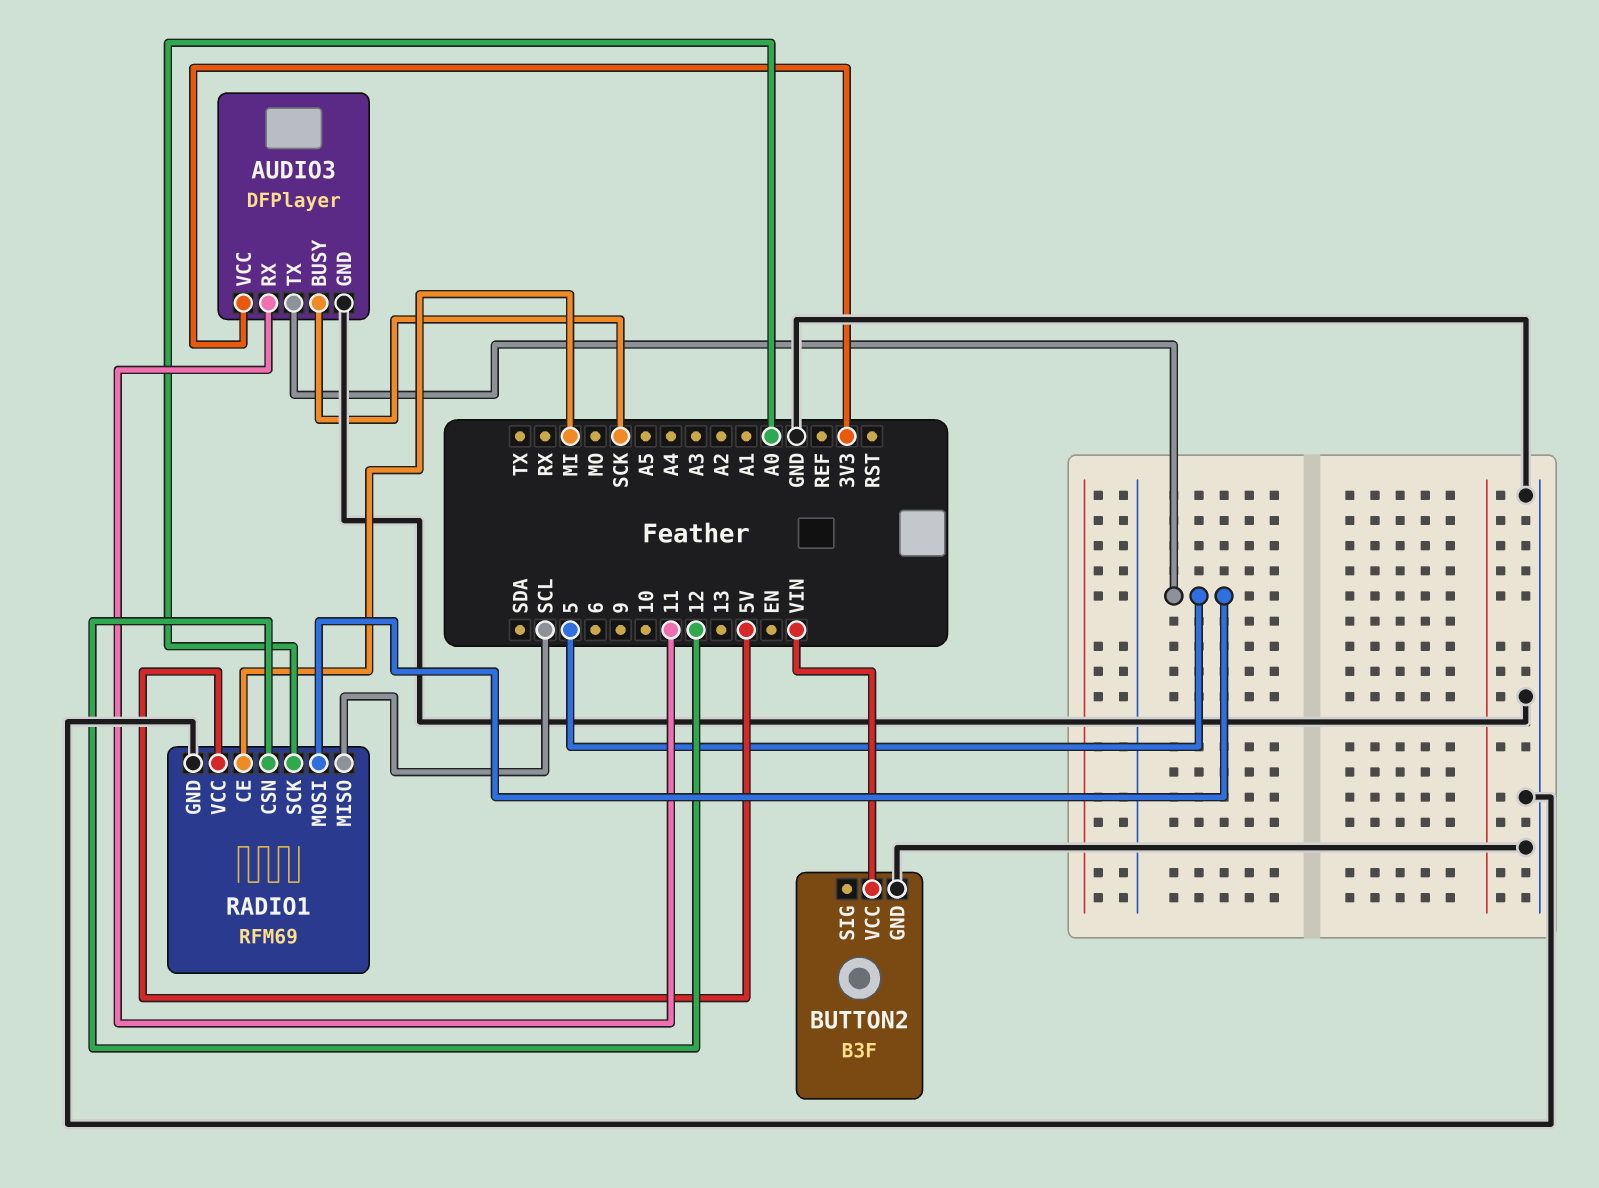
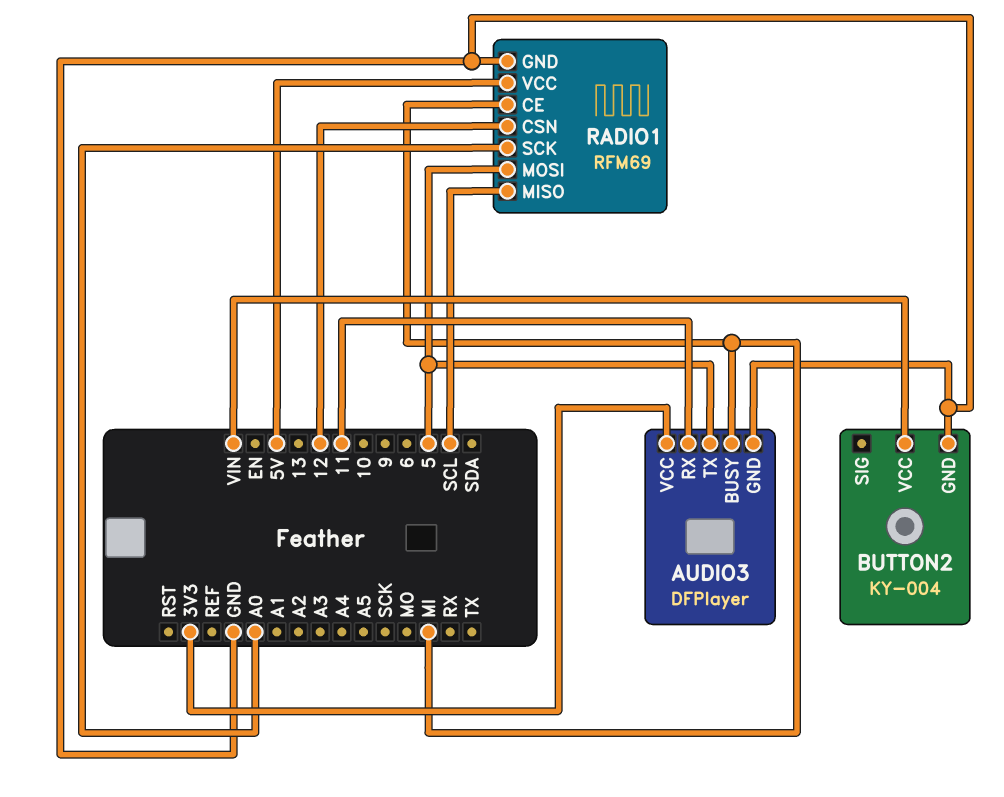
AUDIO3 pin BUSY: SCK -> MI
BUTTON2: B3F -> KY-004

